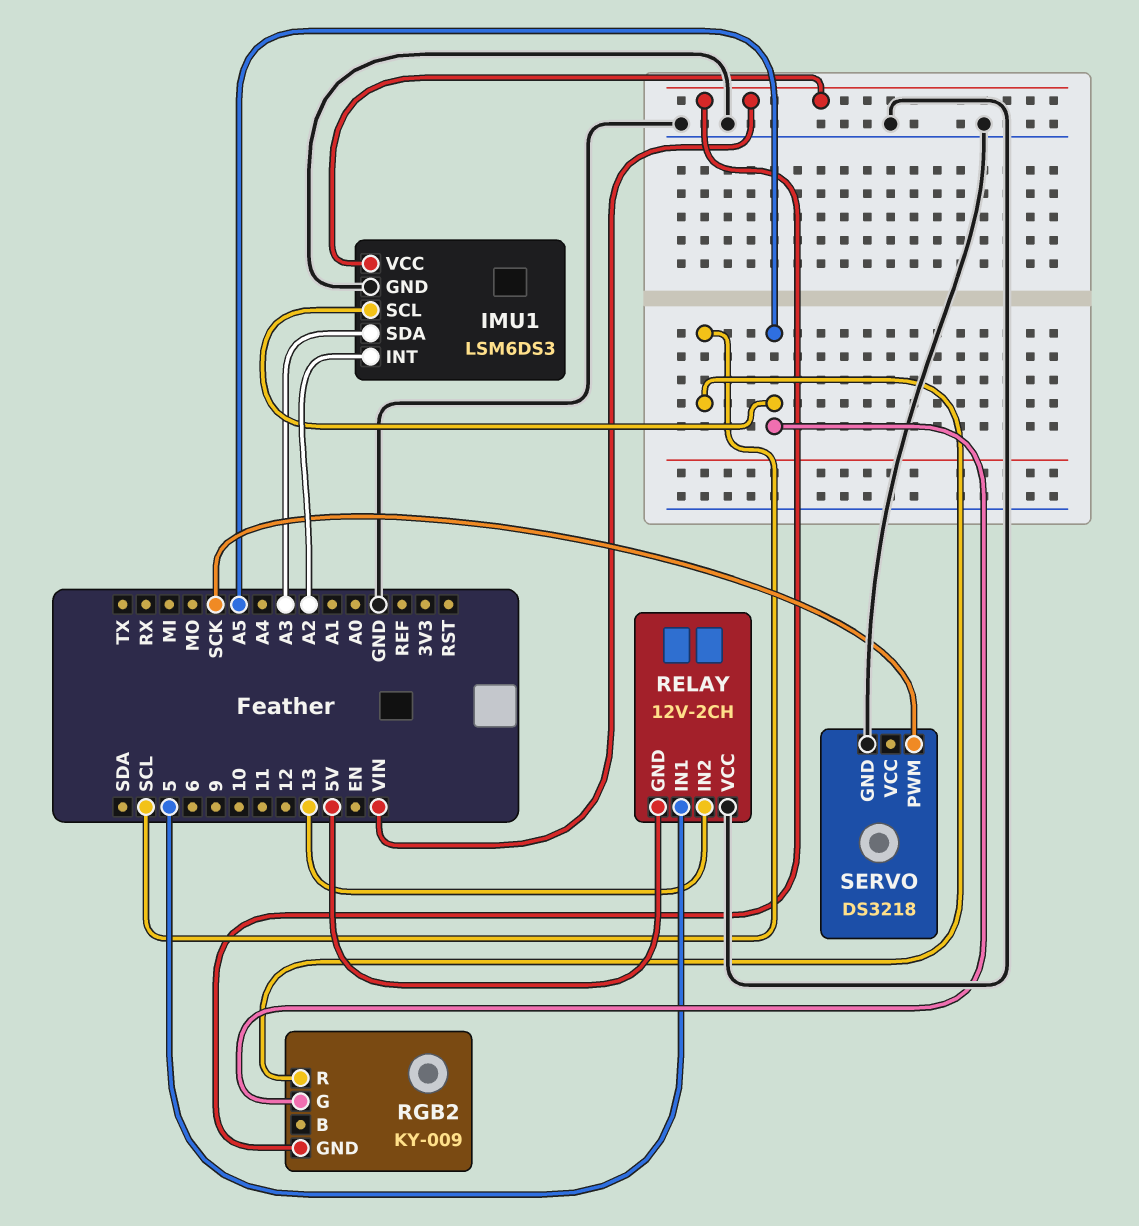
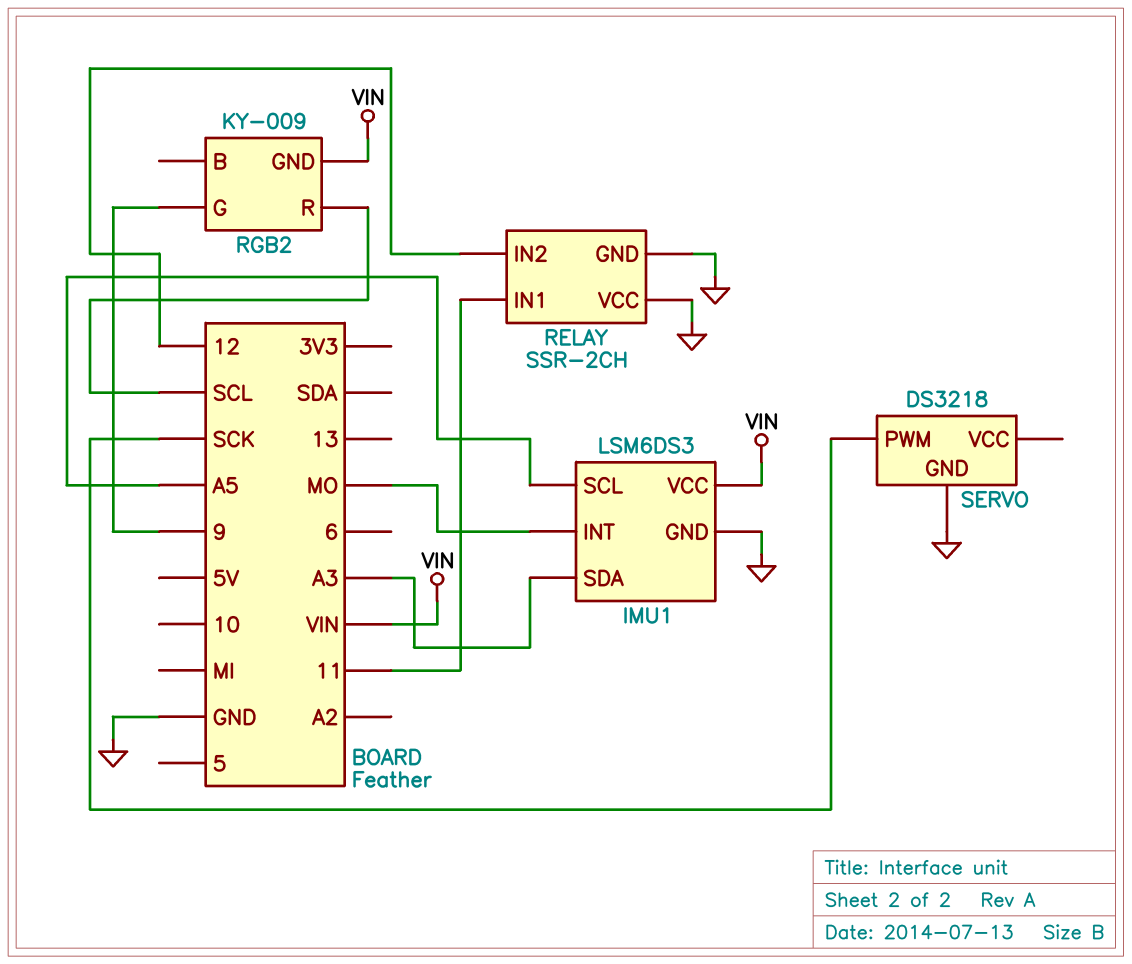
IMU1 pin INT: A2 -> MO
RELAY: 12V-2CH -> SSR-2CH
RELAY pin GND: 5V -> GND
RELAY pin IN1: 5 -> 11
RELAY pin IN2: 13 -> 12
RGB2 pin G: A5 -> 9

